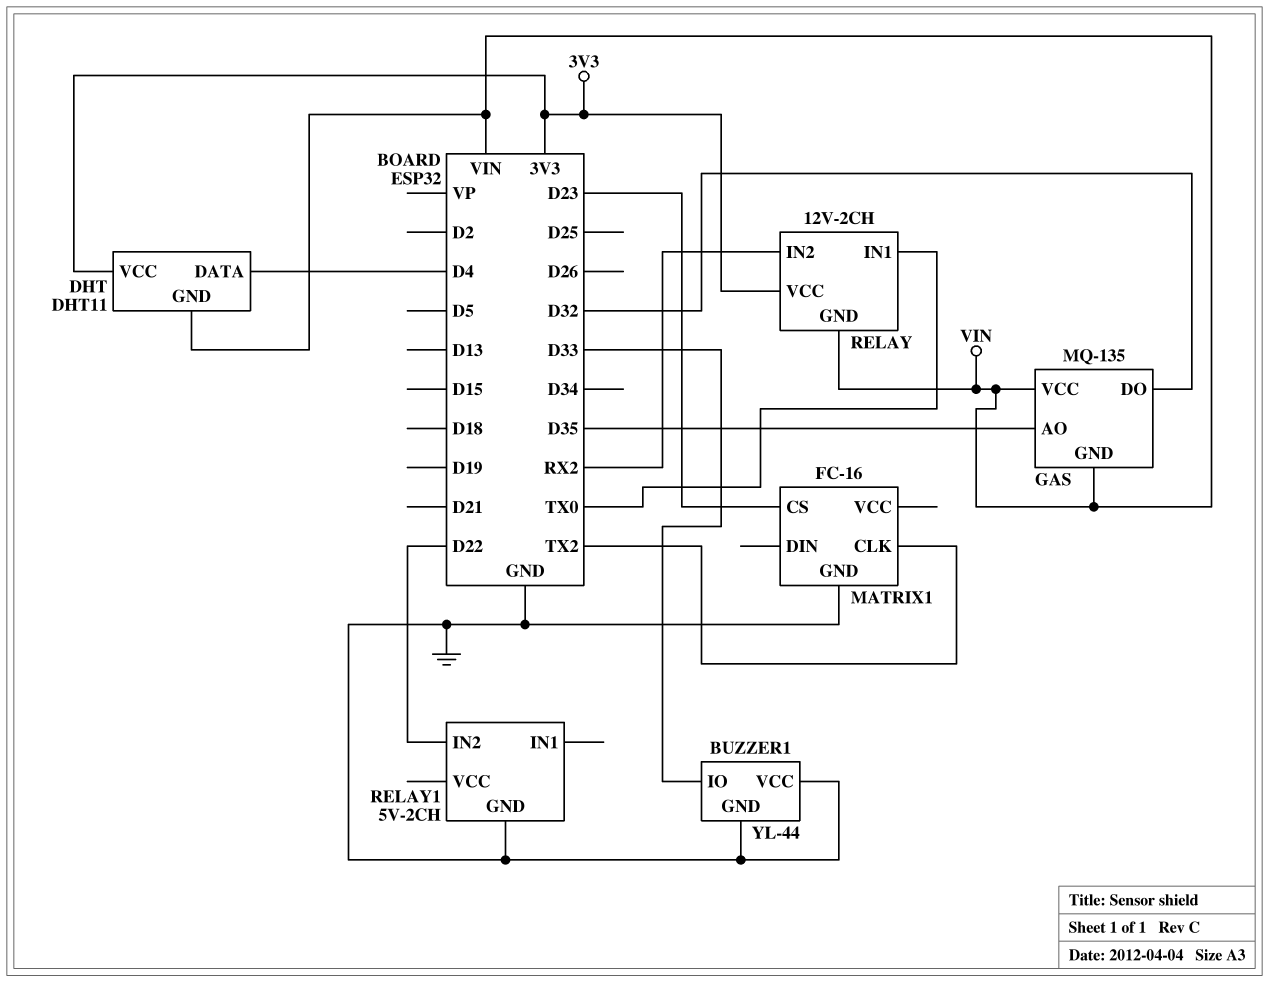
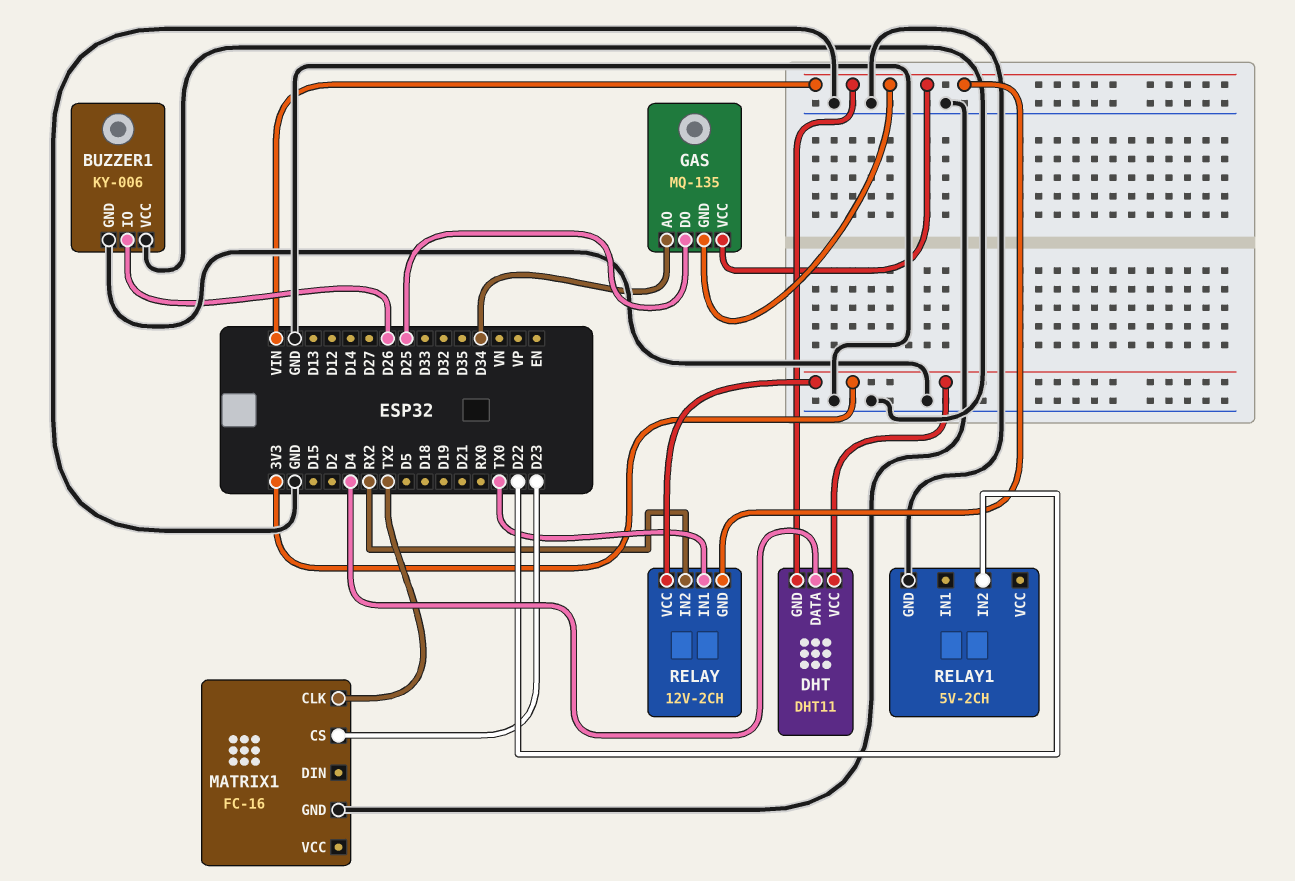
BUZZER1: YL-44 -> KY-006
BUZZER1 pin IO: D33 -> D26
GAS pin AO: D35 -> D34
GAS pin DO: D32 -> D25

